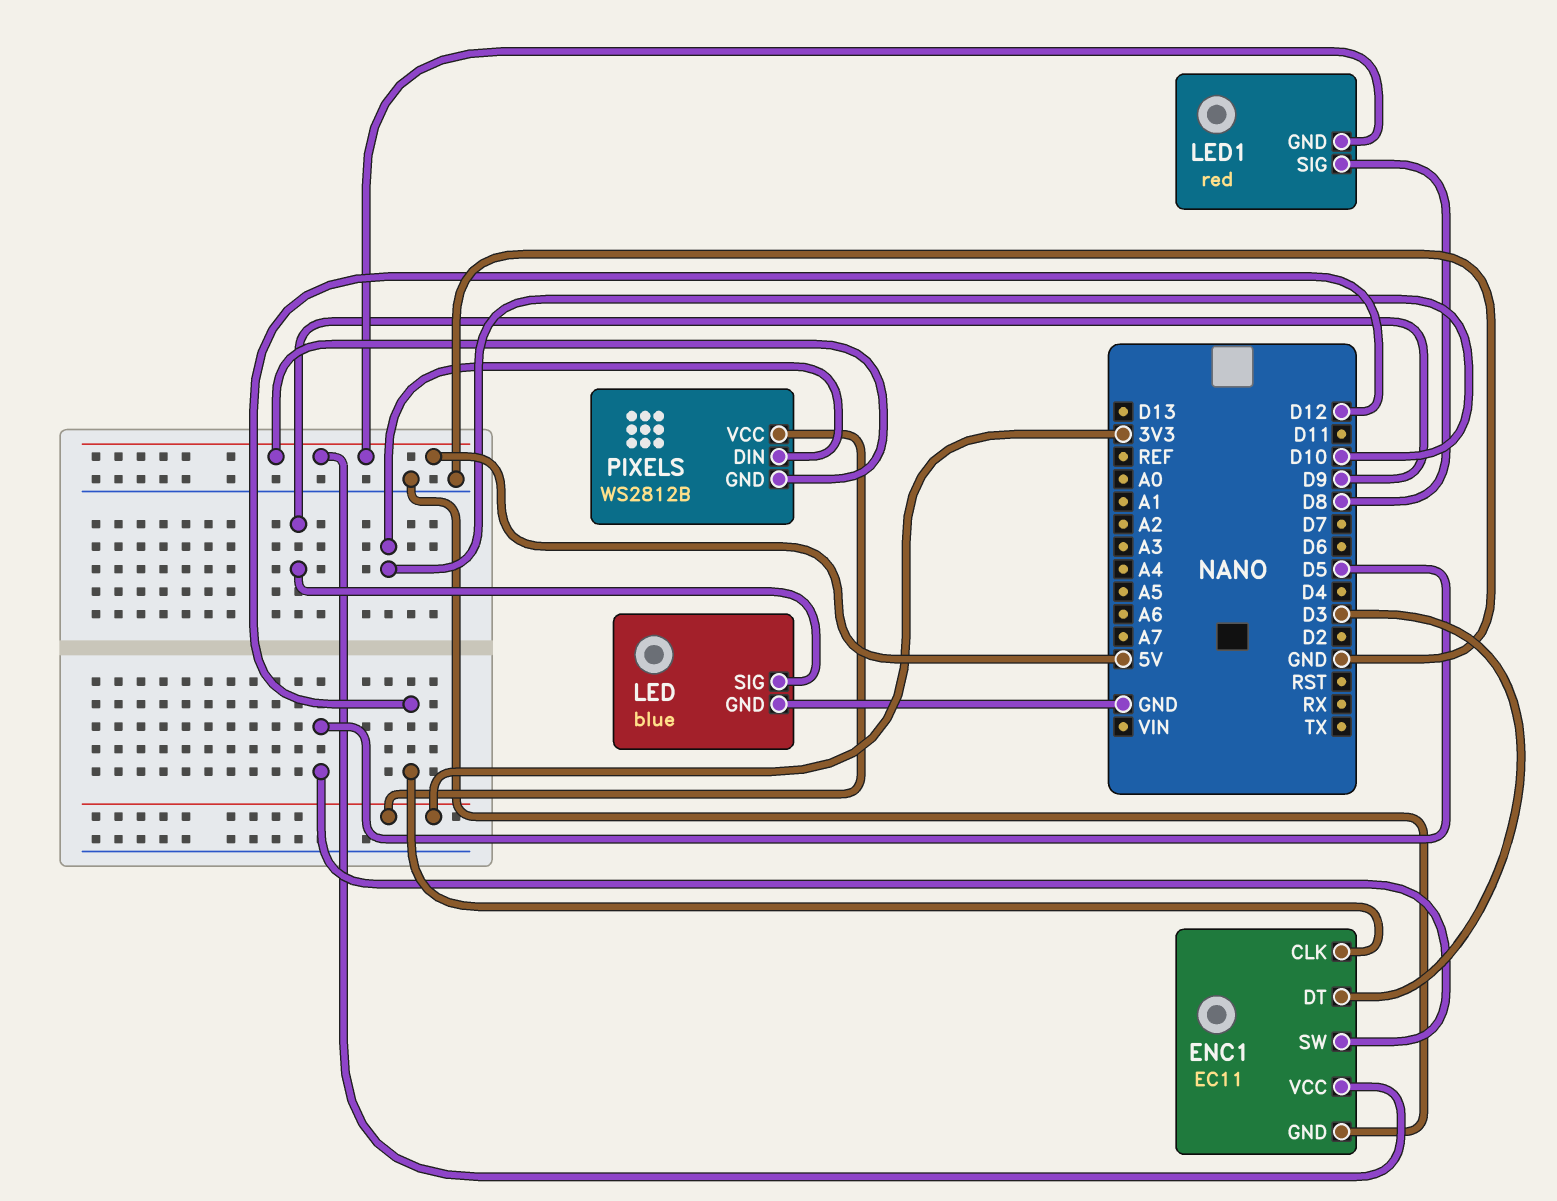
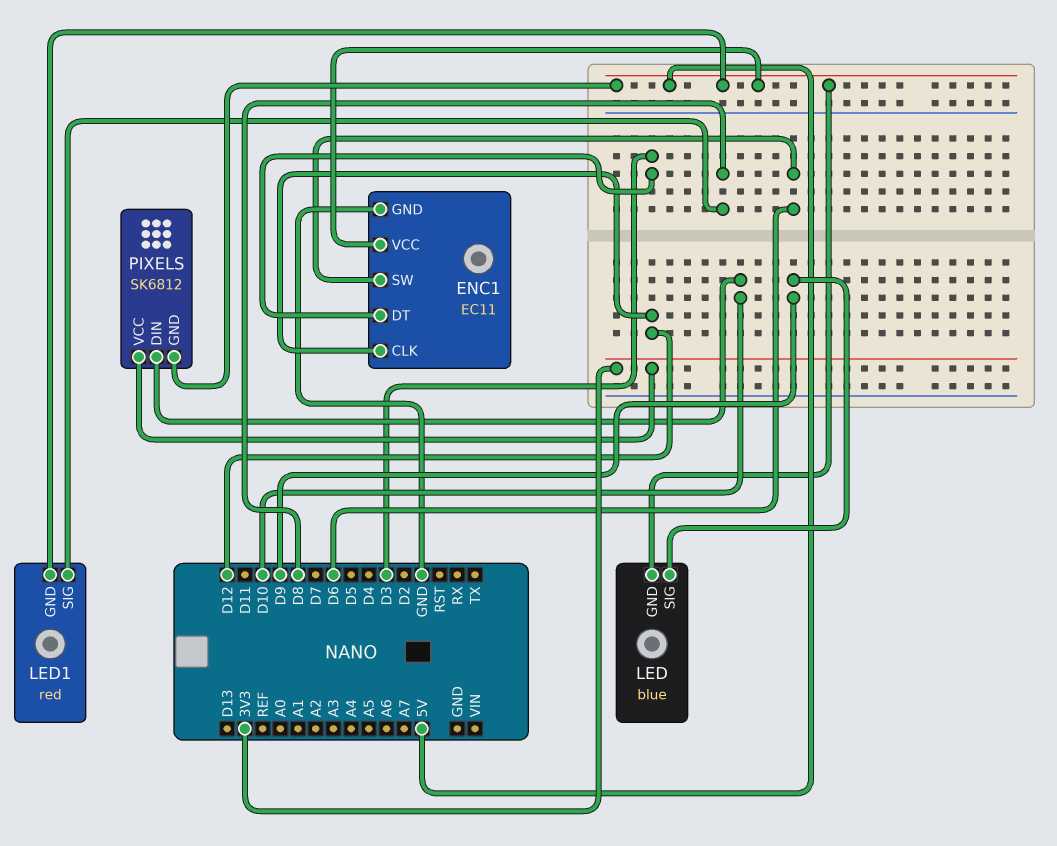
ENC1 pin SW: D5 -> D6
LED pin GND: GND -> 5V
PIXELS: WS2812B -> SK6812

